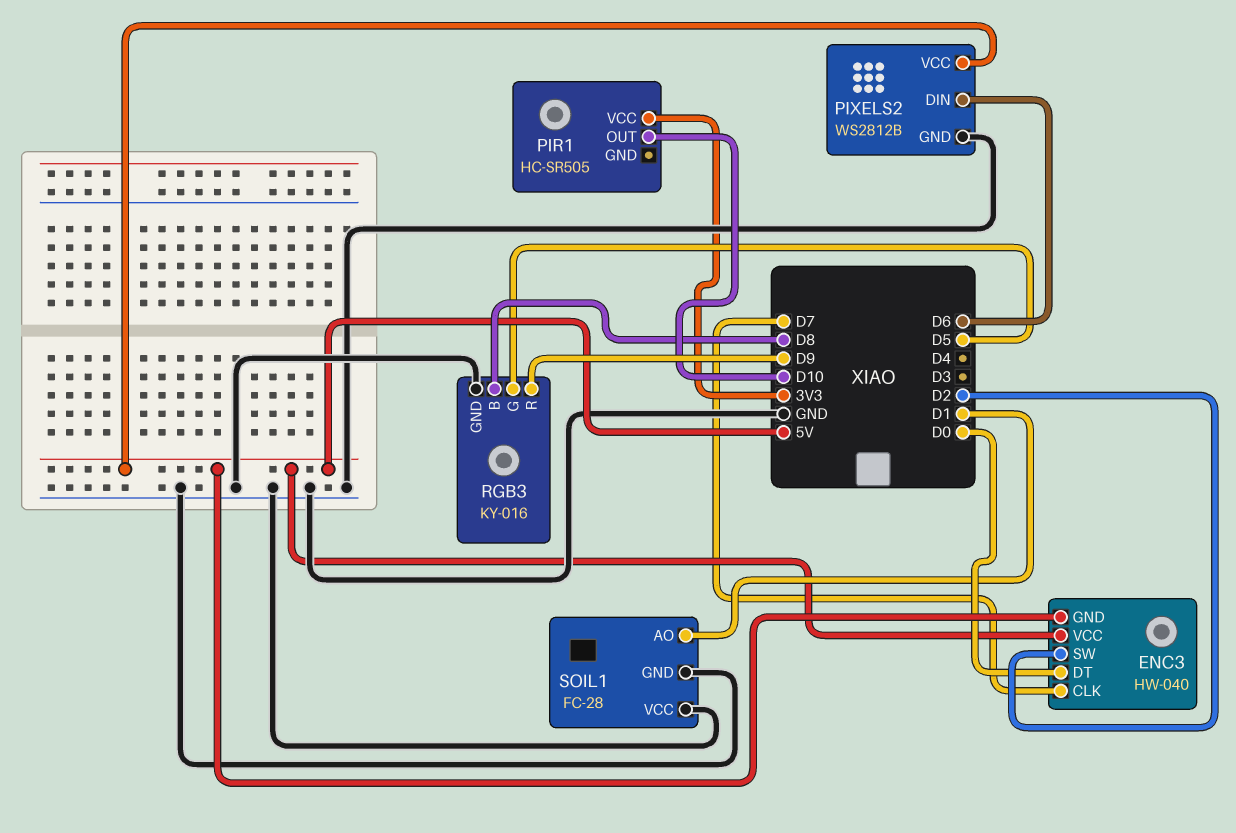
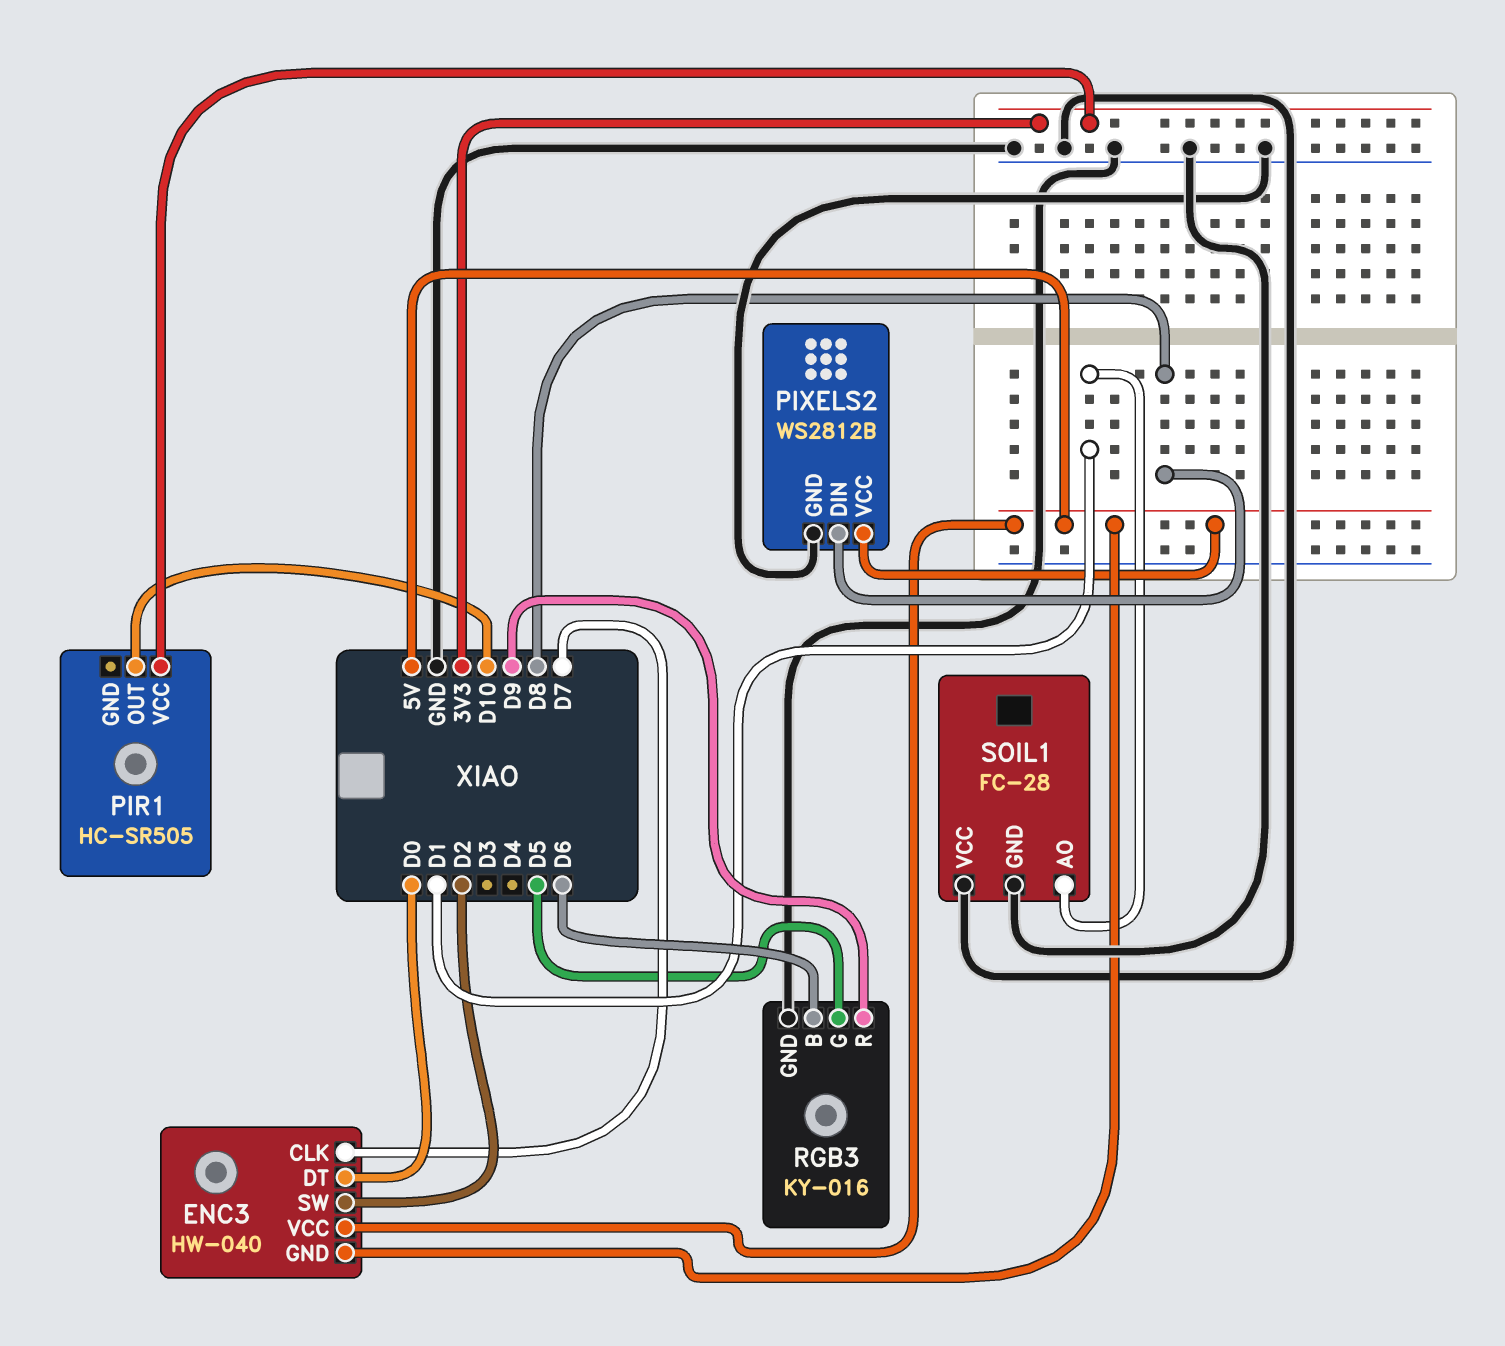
PIXELS2 pin DIN: D6 -> D8
RGB3 pin B: D8 -> D6

